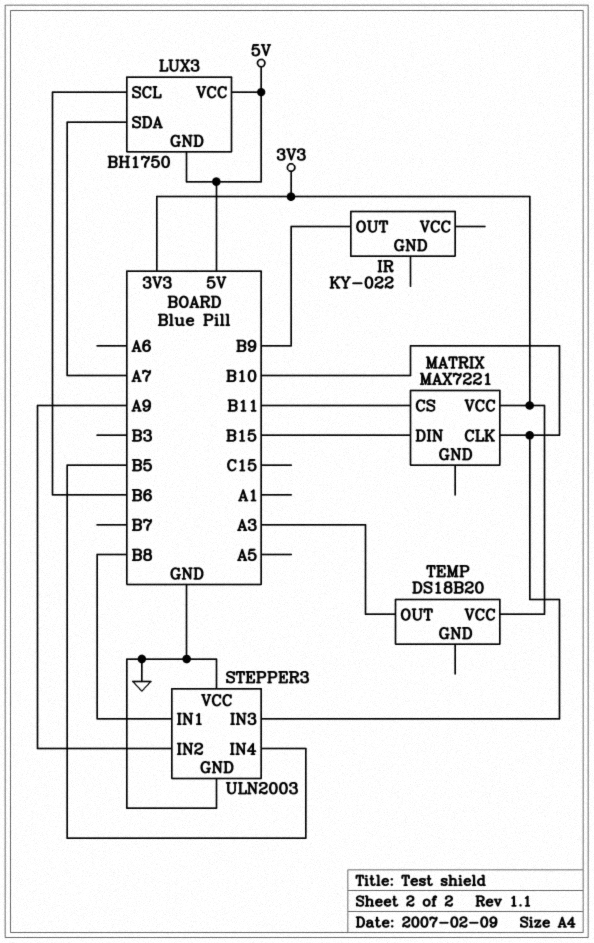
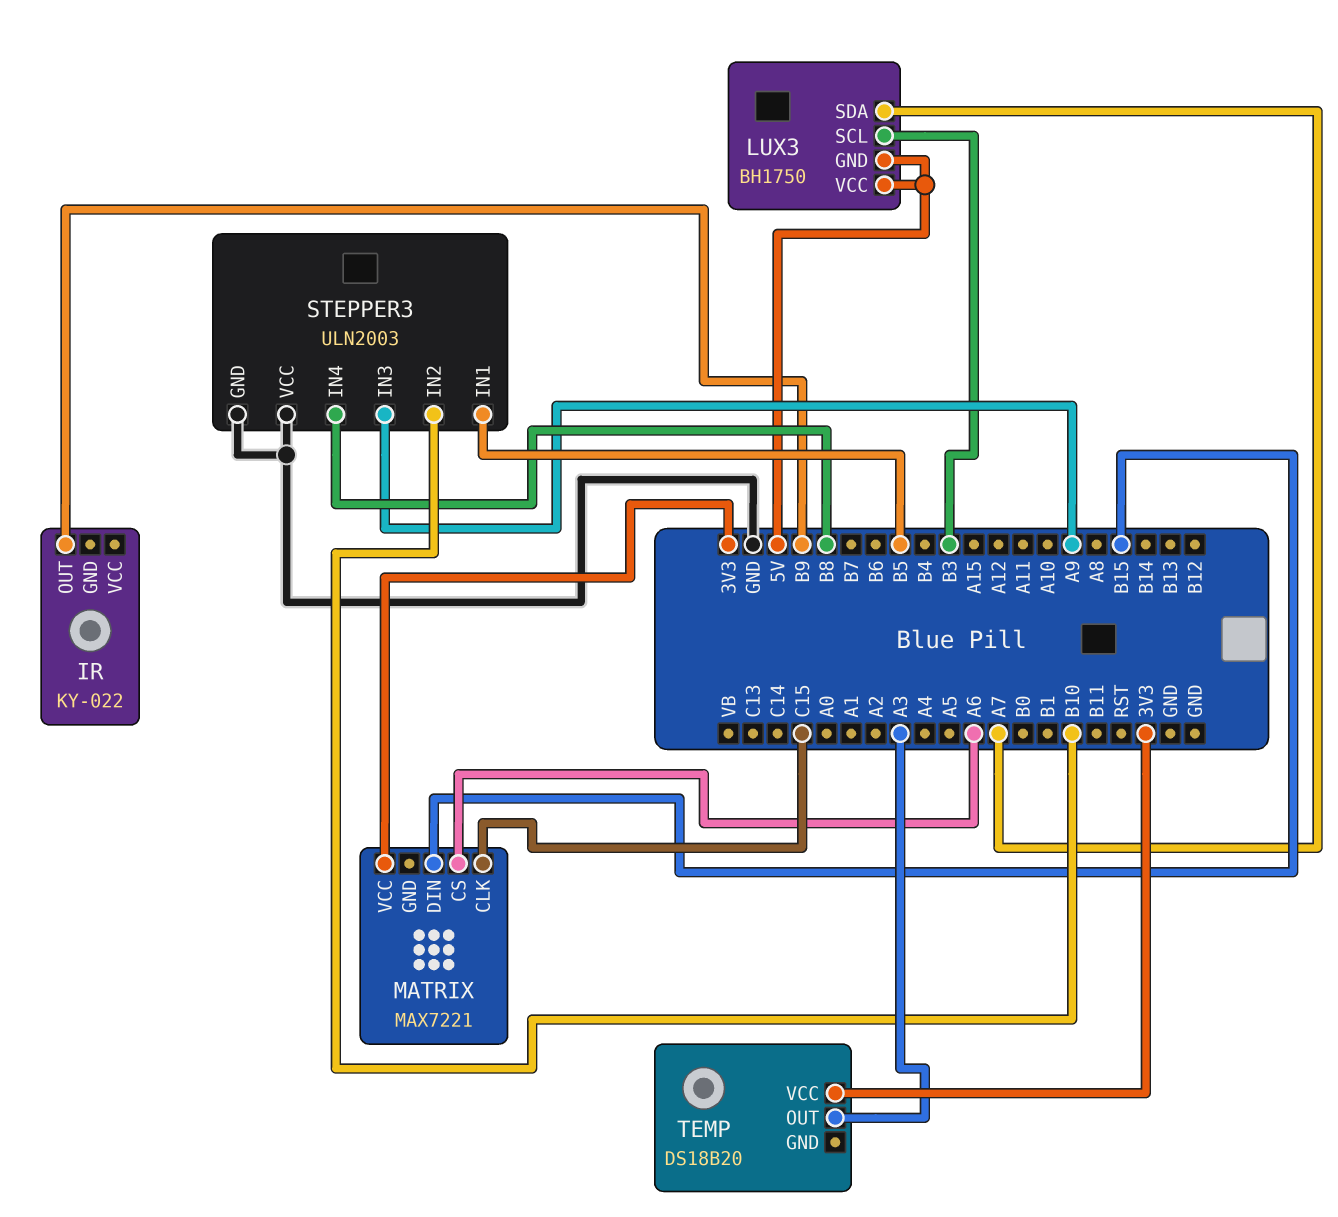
LUX3 pin SCL: B6 -> B3
MATRIX pin CLK: B10 -> C15
MATRIX pin CS: B11 -> A6
STEPPER3 pin IN1: B8 -> B5
STEPPER3 pin IN2: A9 -> B10
STEPPER3 pin IN3: B10 -> A9
STEPPER3 pin IN4: B5 -> B8

